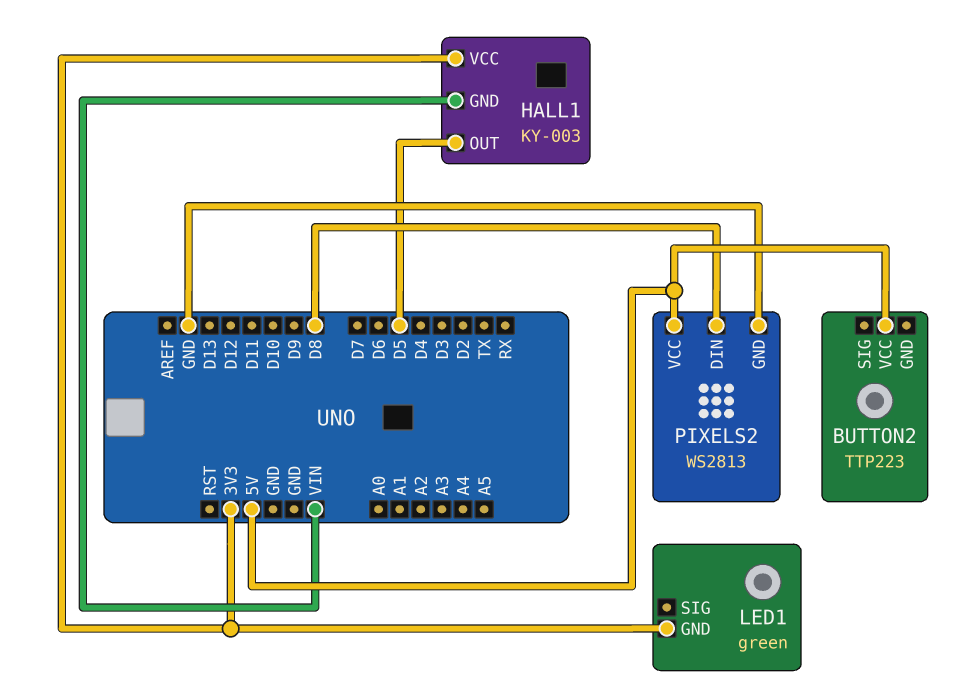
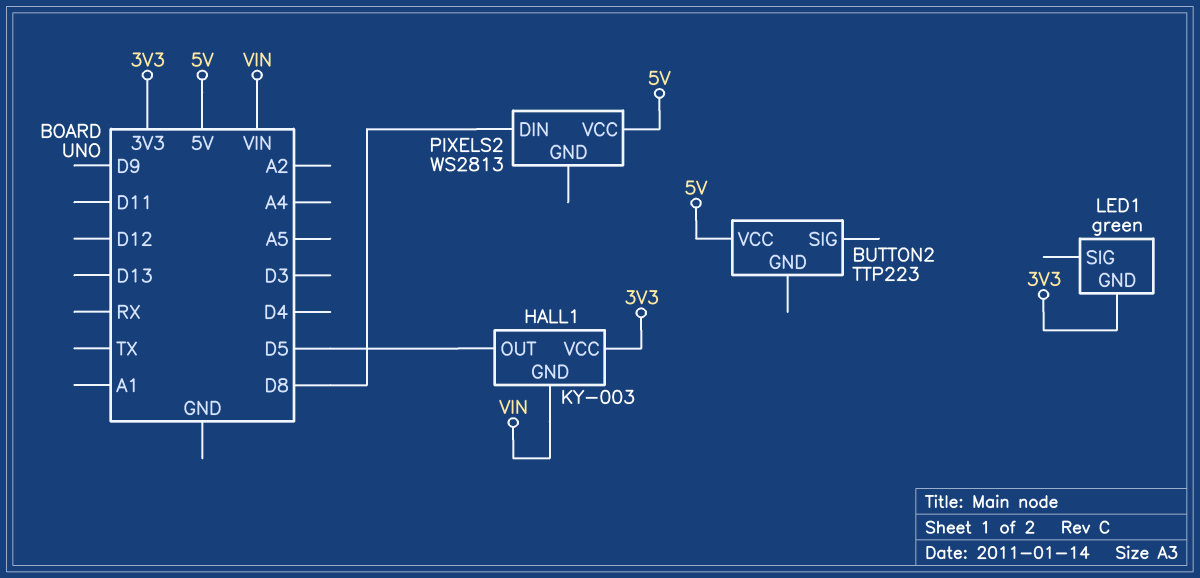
PIXELS2 pin GND: GND -> none

